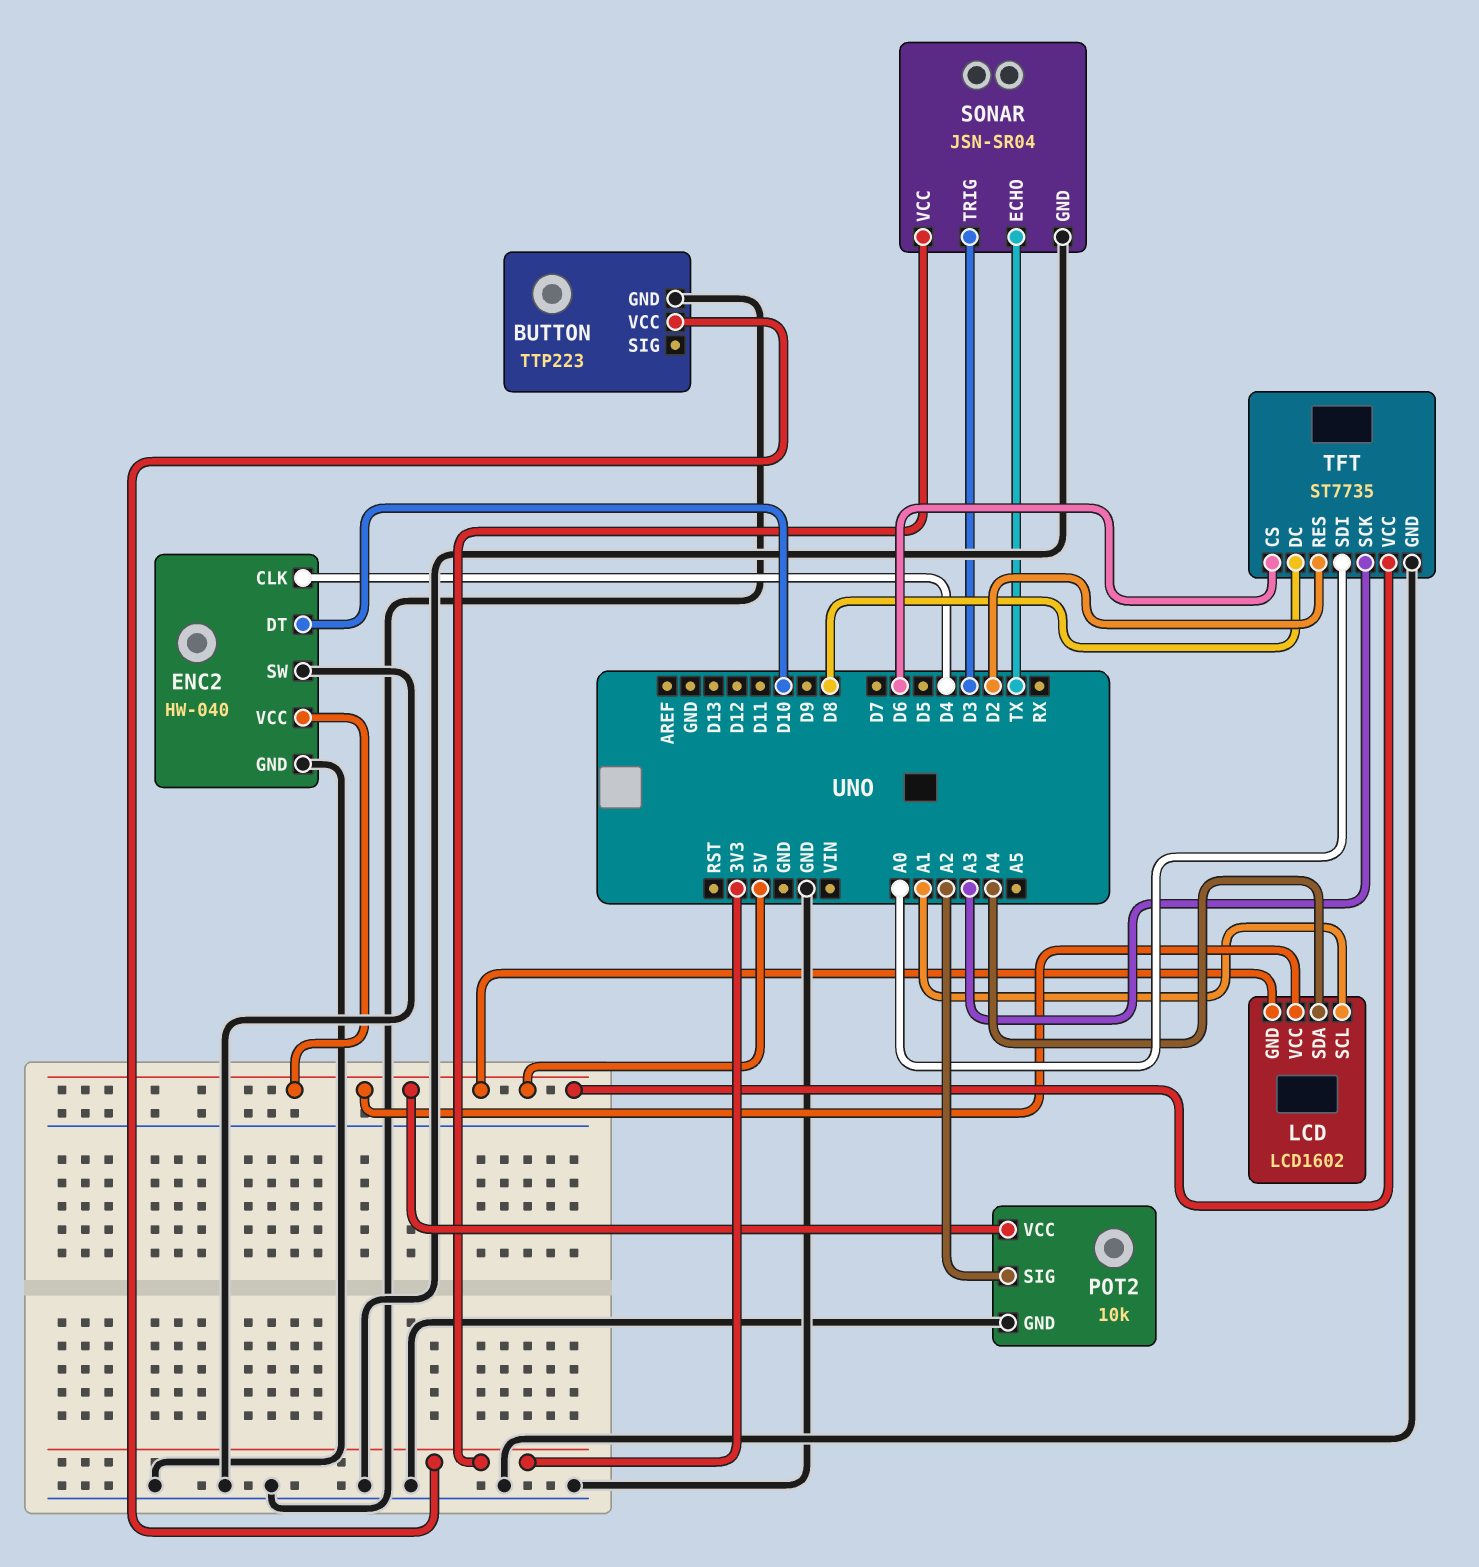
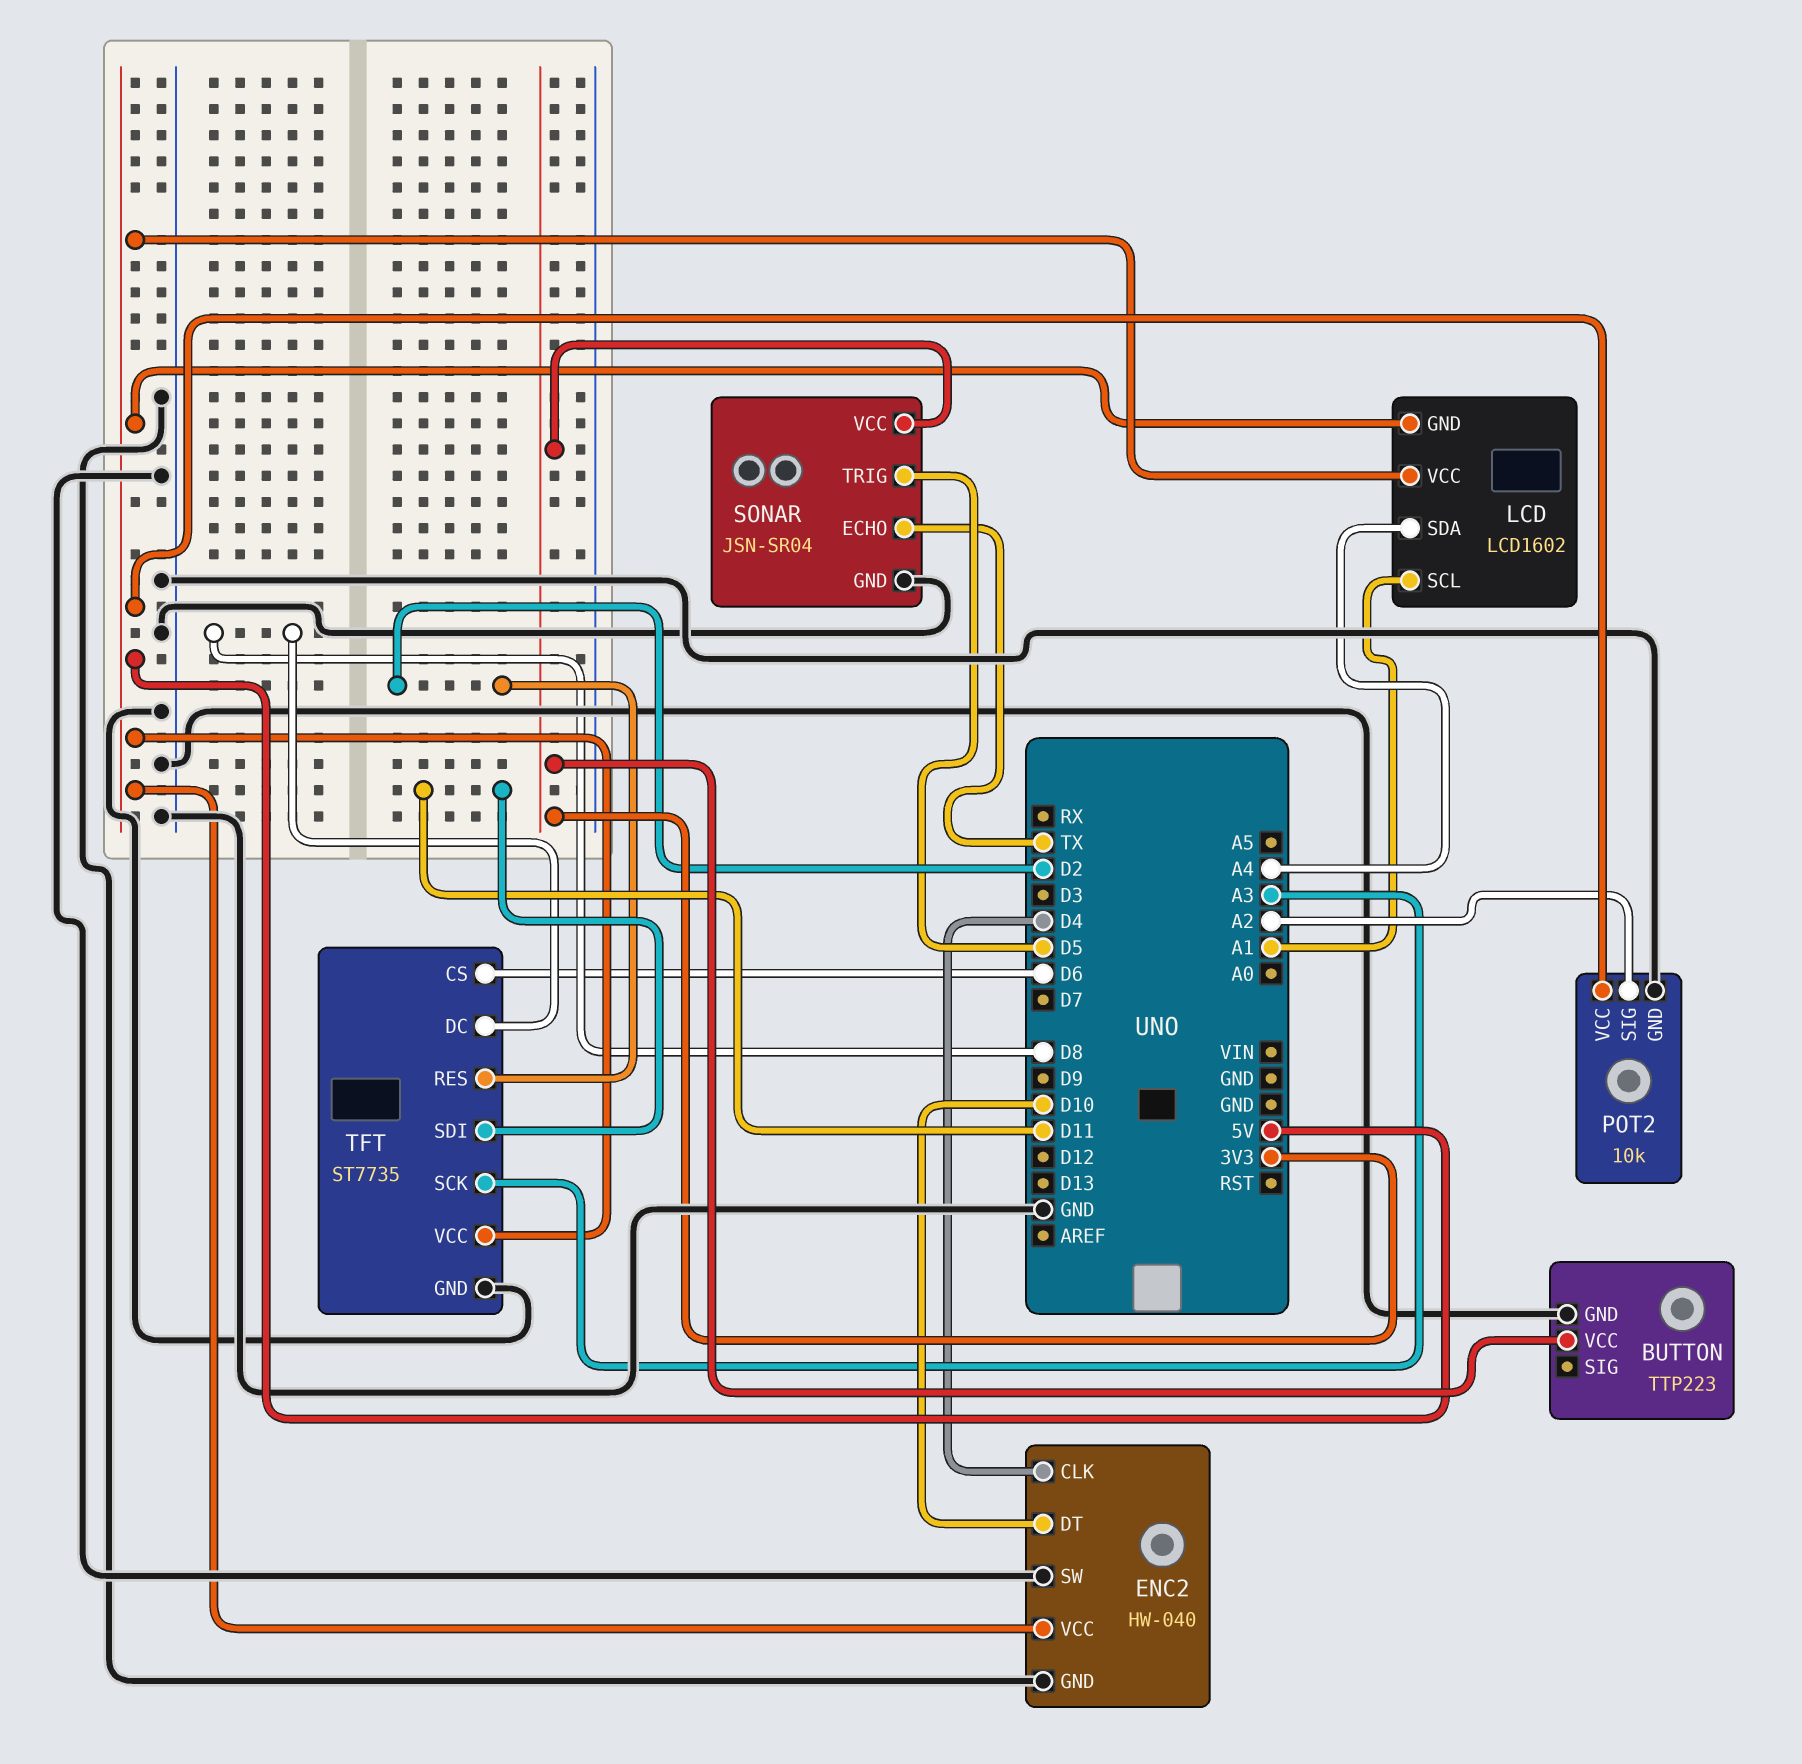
SONAR pin TRIG: D3 -> D5
TFT pin SDI: A0 -> D11

